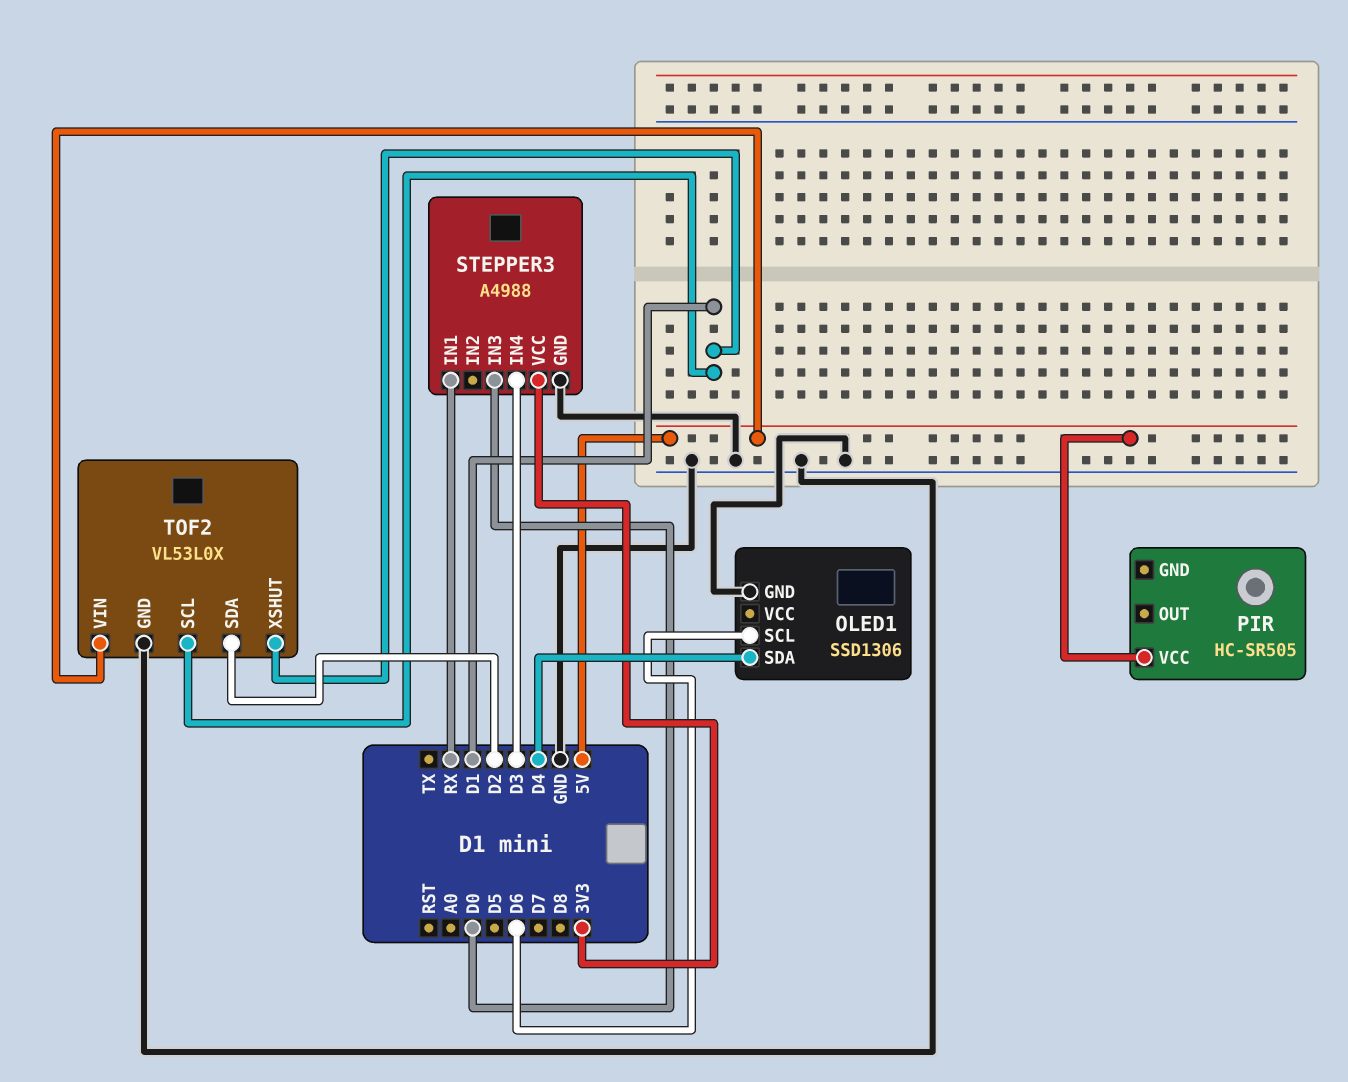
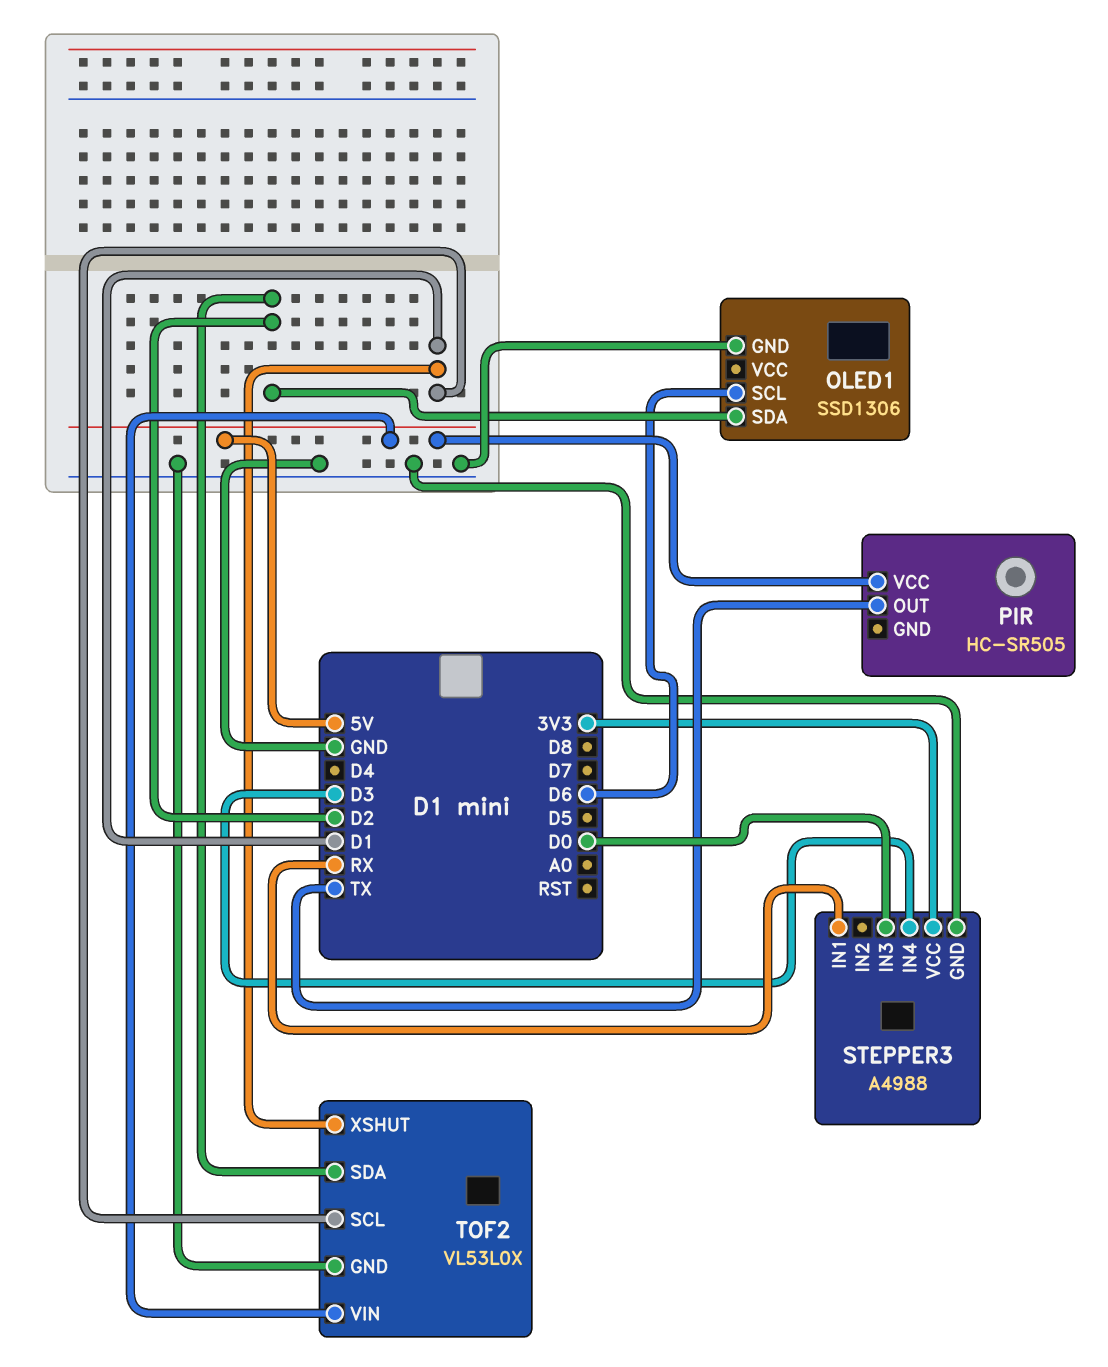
OLED1 pin SDA: D4 -> D2
PIR pin OUT: none -> TX

